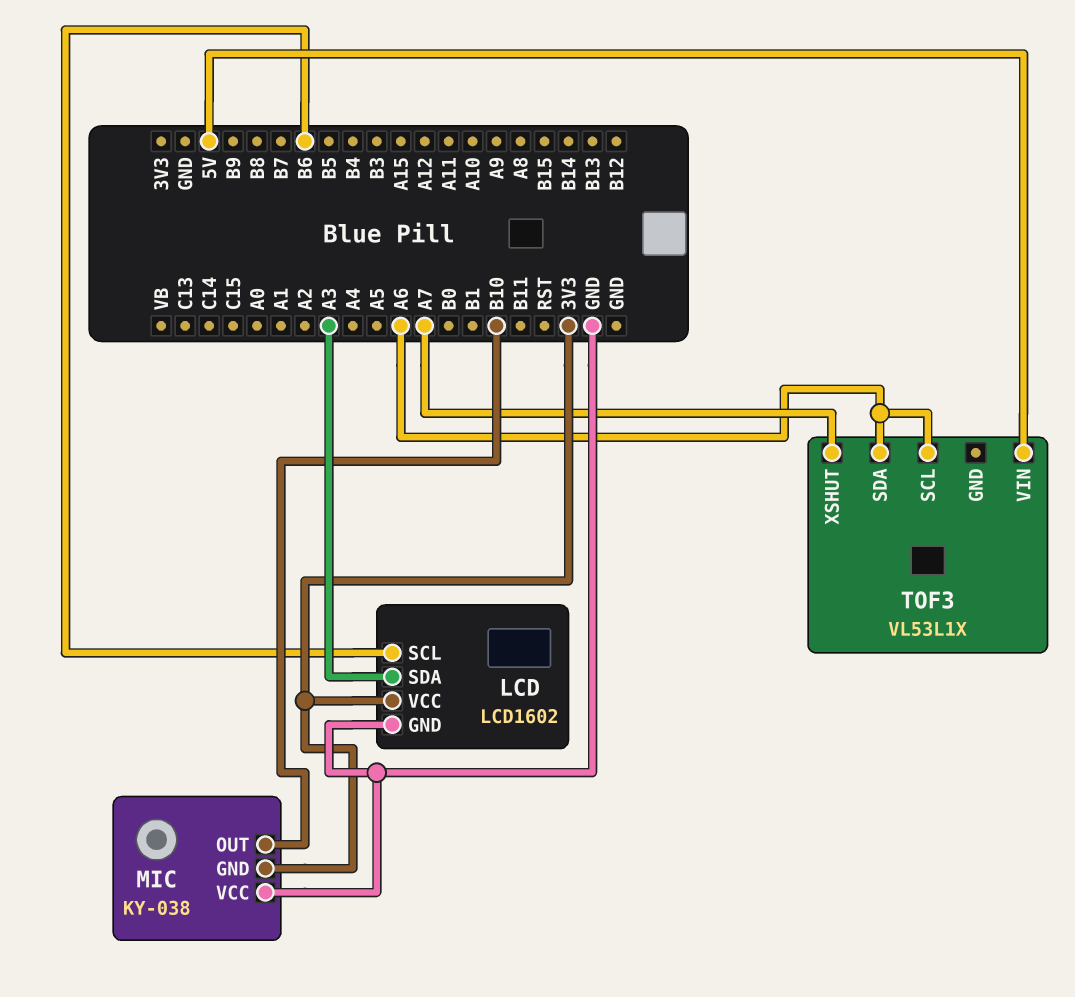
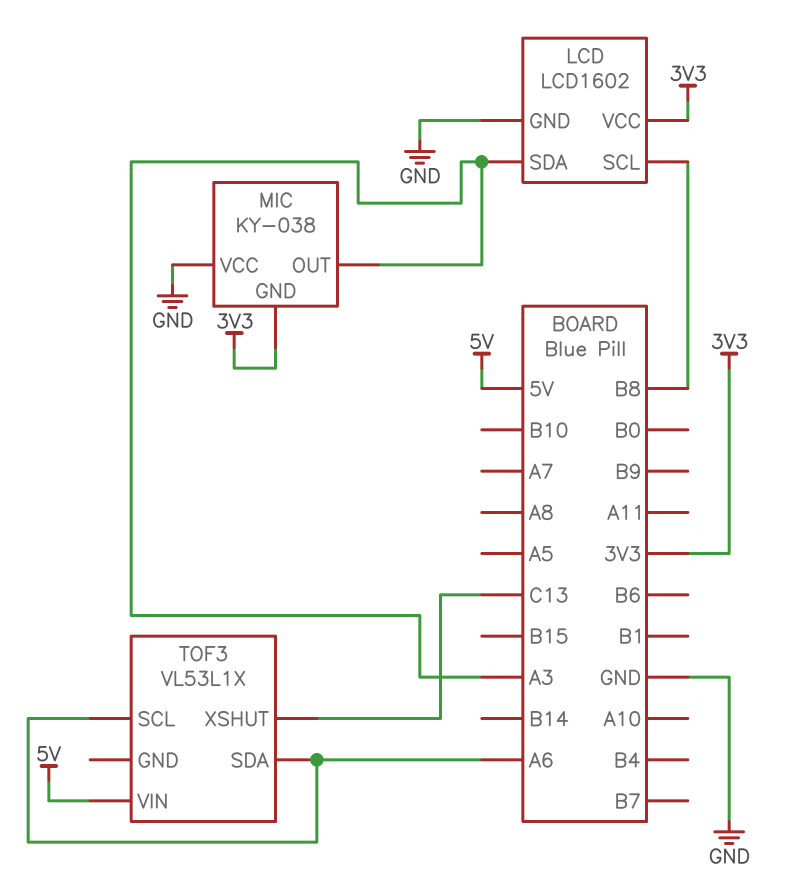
LCD pin SCL: B6 -> B8
MIC pin OUT: B10 -> A3
TOF3 pin XSHUT: A7 -> C13

